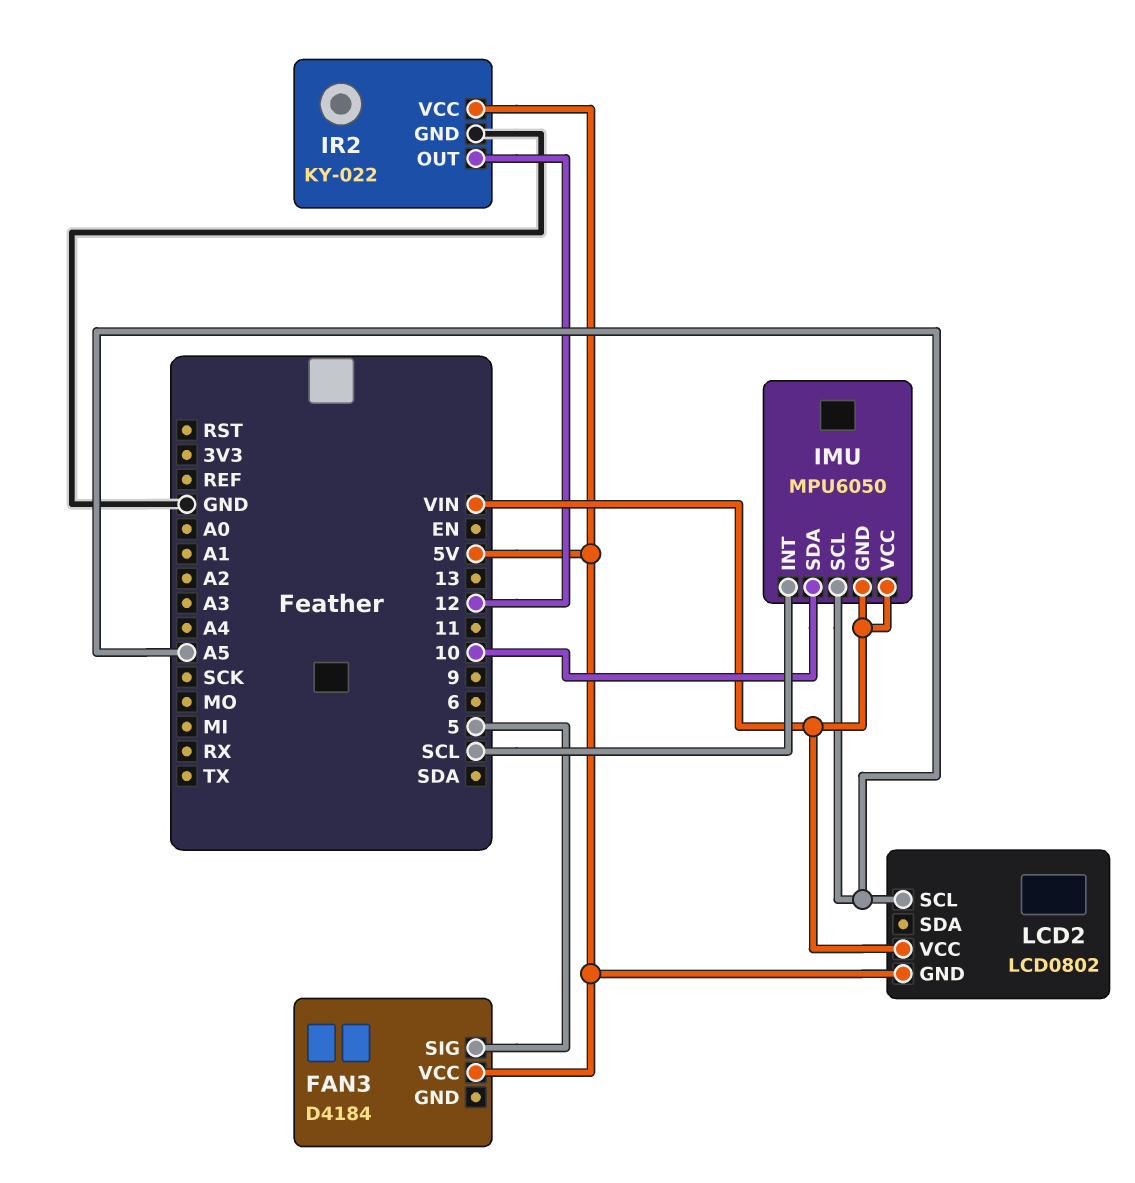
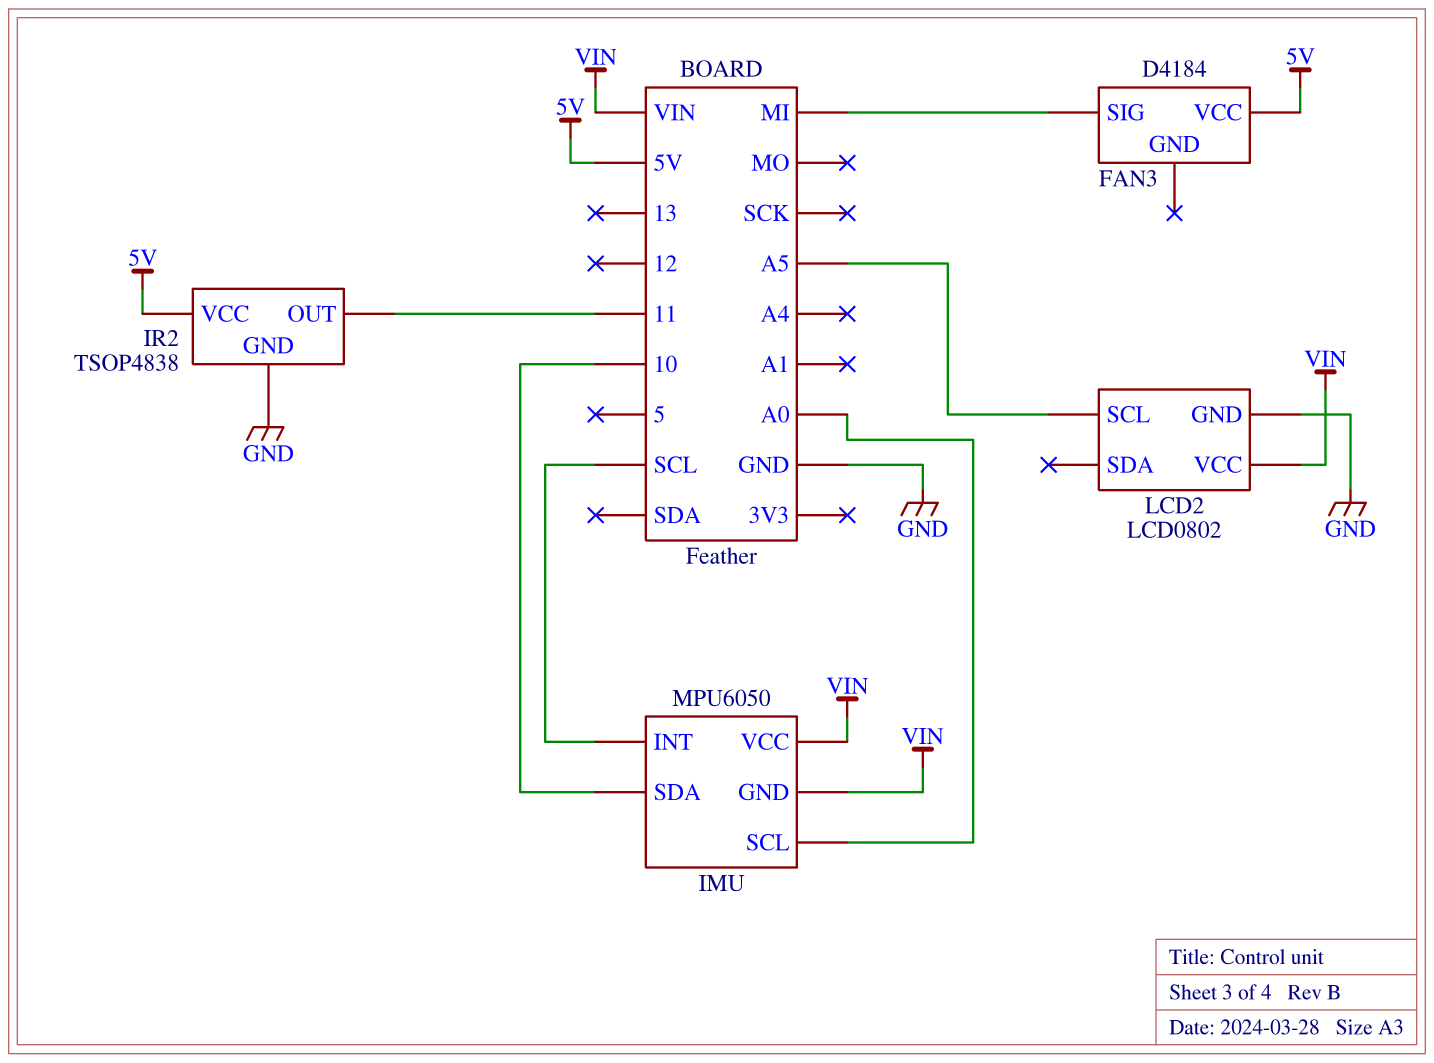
FAN3 pin SIG: 5 -> MI
IMU pin SCL: A5 -> A0
IR2: KY-022 -> TSOP4838
IR2 pin OUT: 12 -> 11
LCD2 pin GND: 5V -> GND

